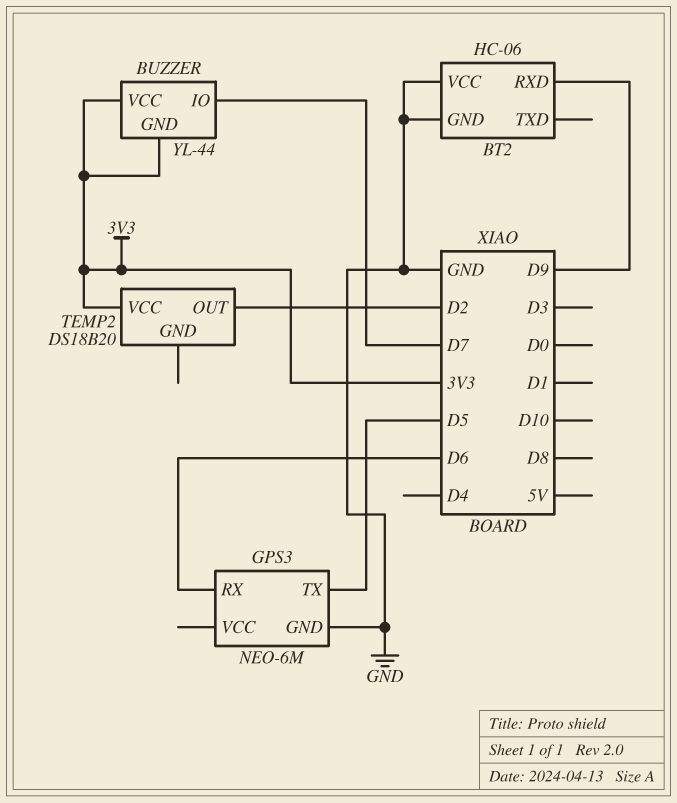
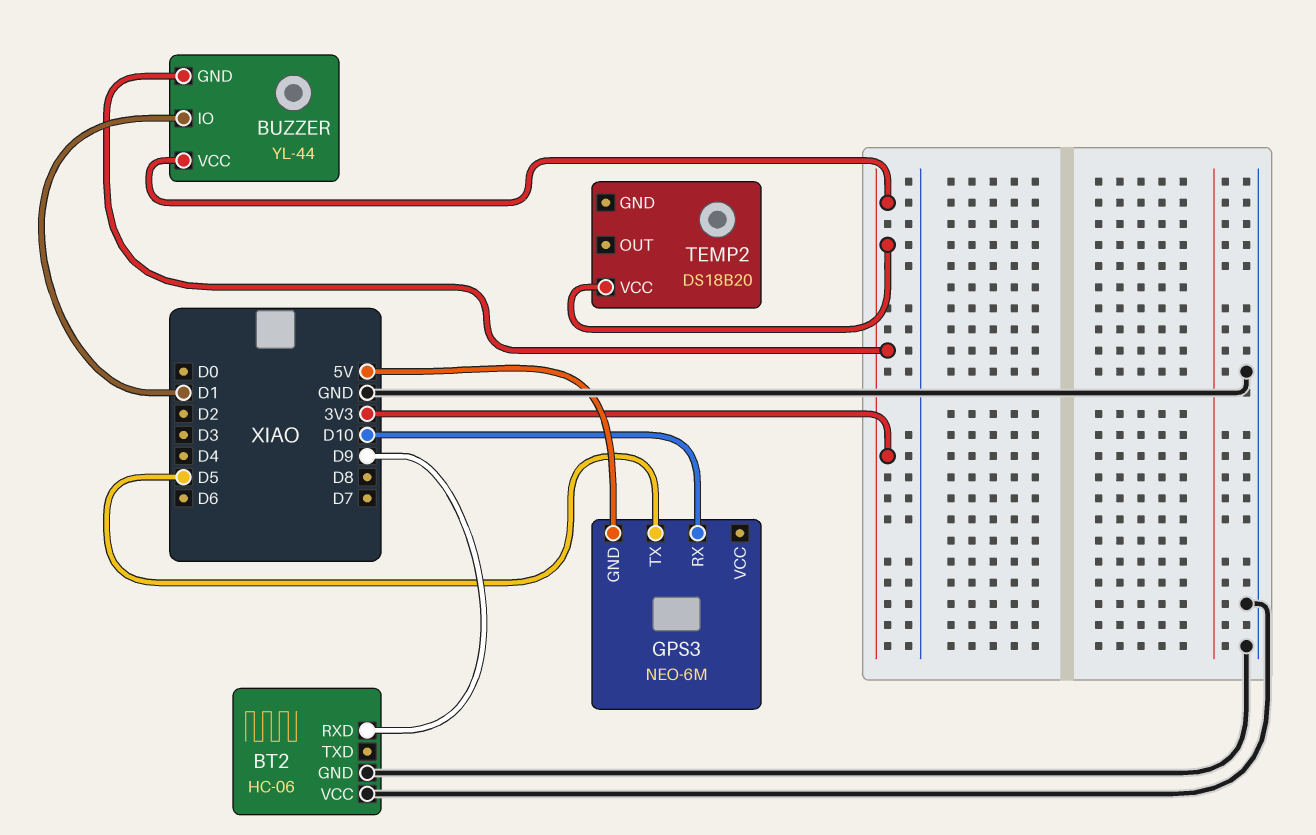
BUZZER pin IO: D7 -> D1
GPS3 pin GND: GND -> 5V
GPS3 pin RX: D6 -> D10
TEMP2 pin OUT: D2 -> none

